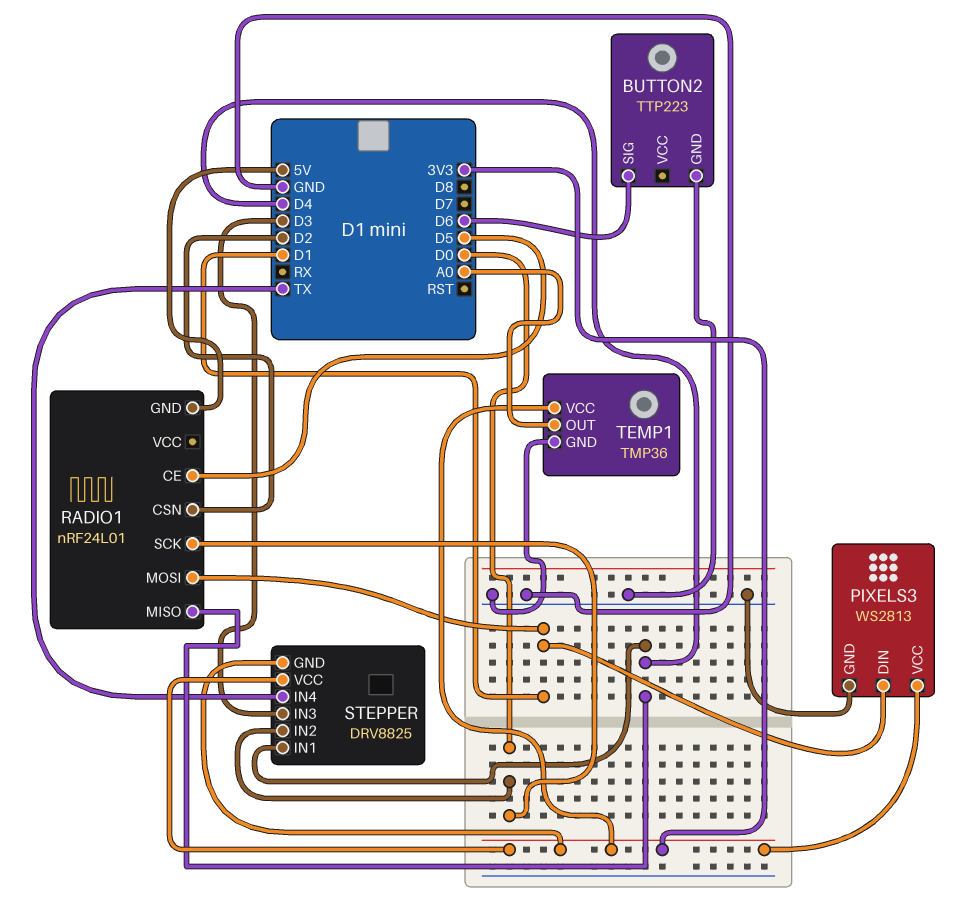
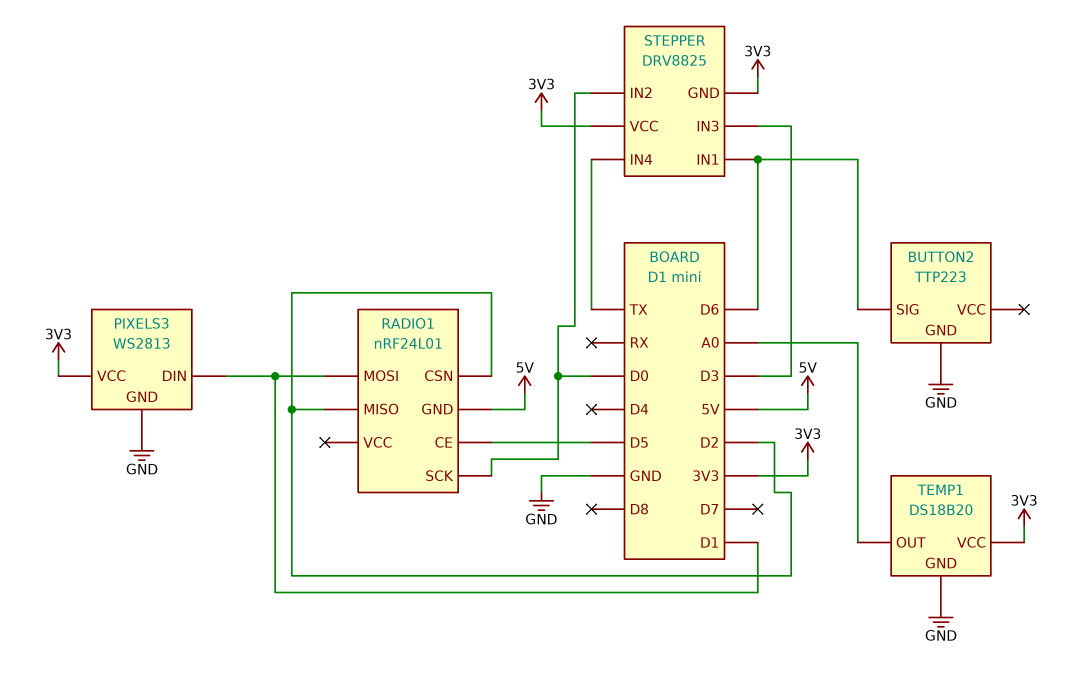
RADIO1 pin MISO: D4 -> D2
STEPPER pin IN1: D4 -> D6
TEMP1: TMP36 -> DS18B20

